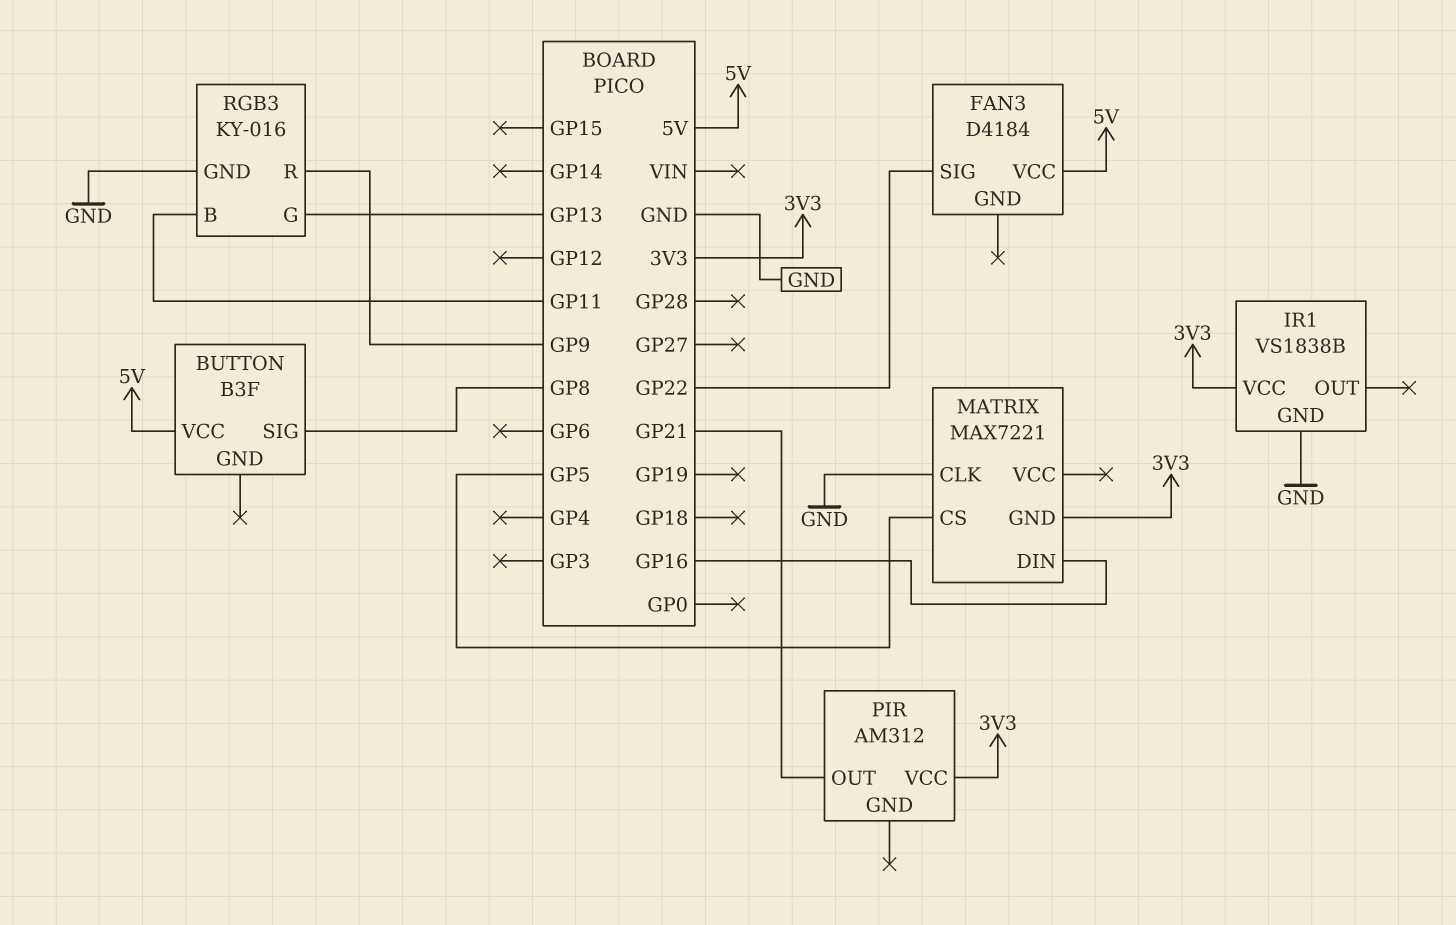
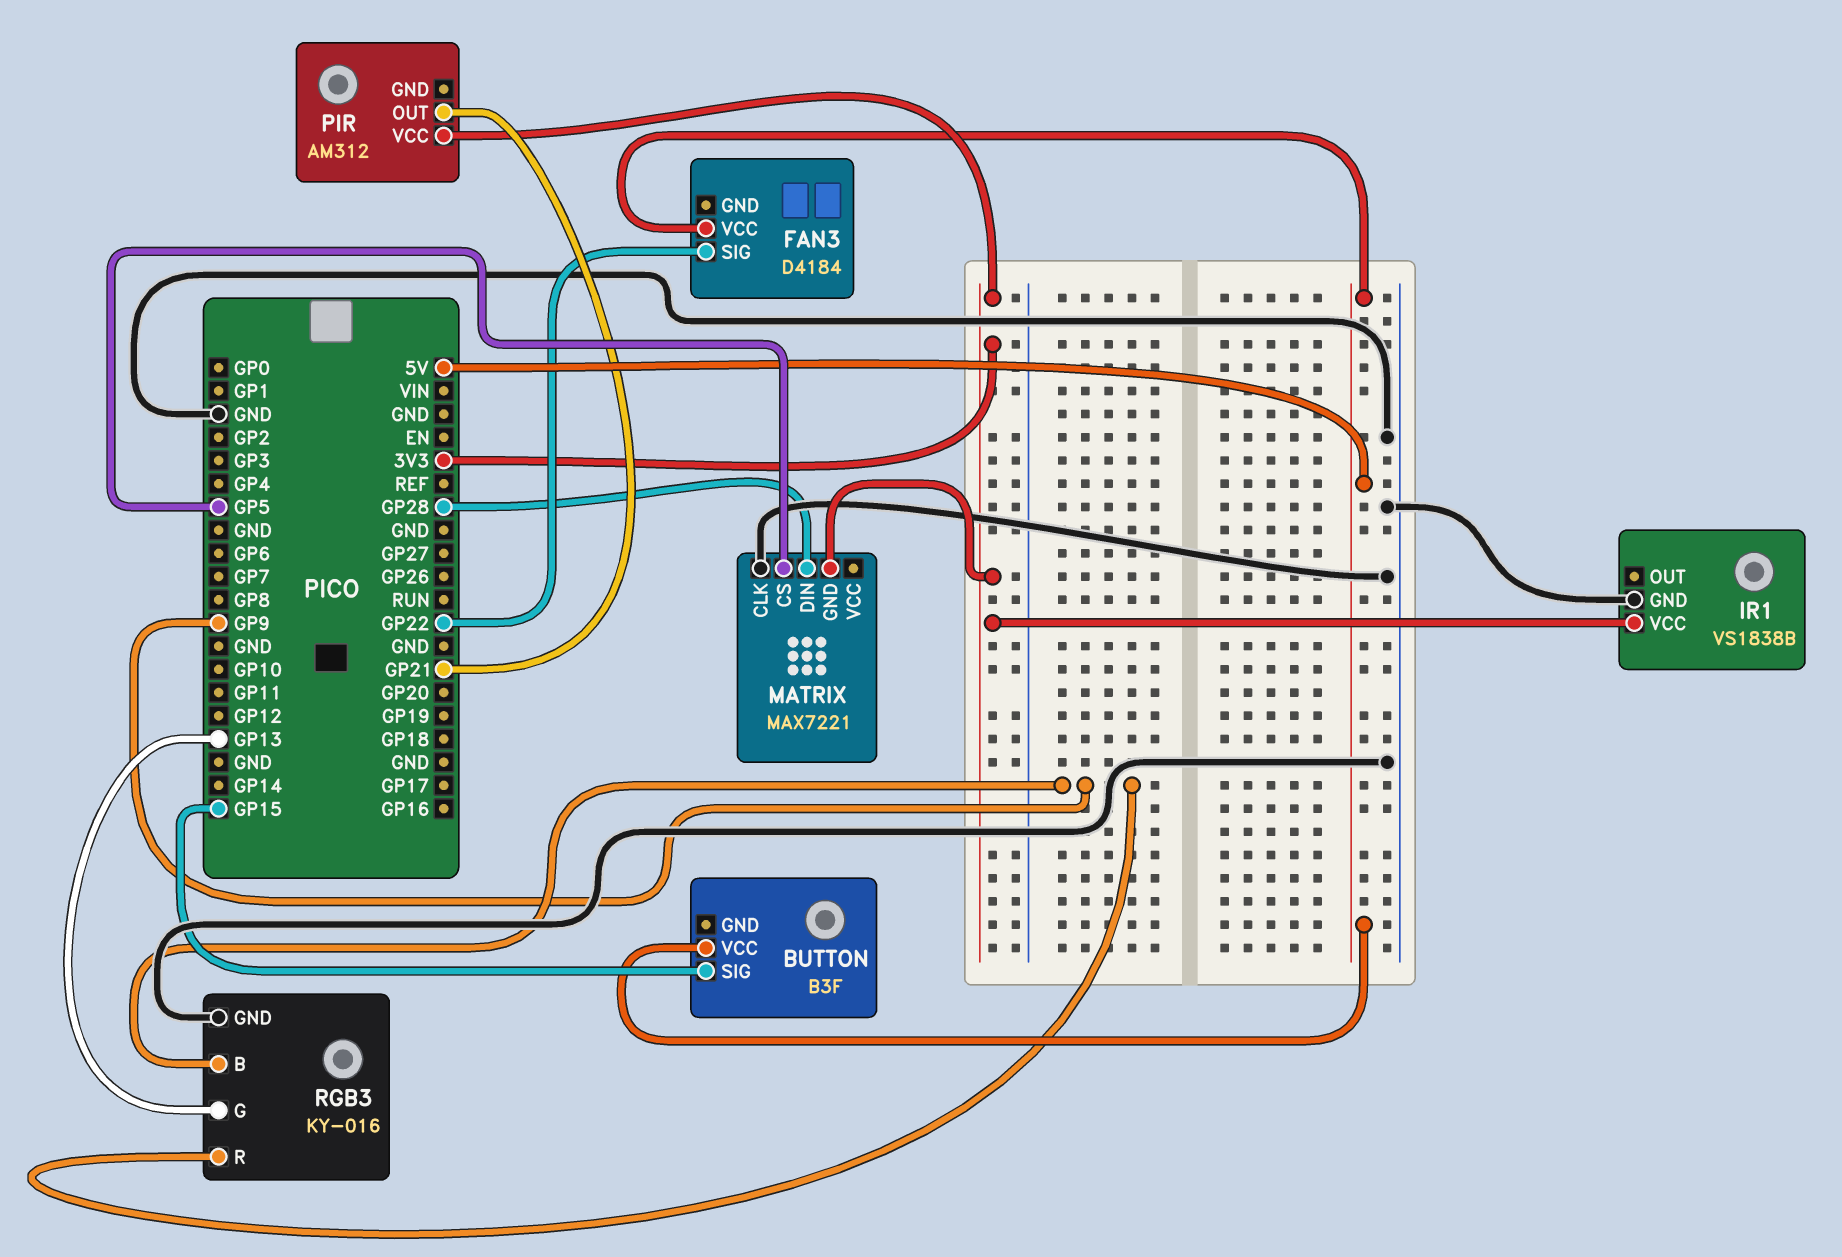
BUTTON pin SIG: GP8 -> GP15
MATRIX pin DIN: GP16 -> GP28
RGB3 pin B: GP11 -> GP9

